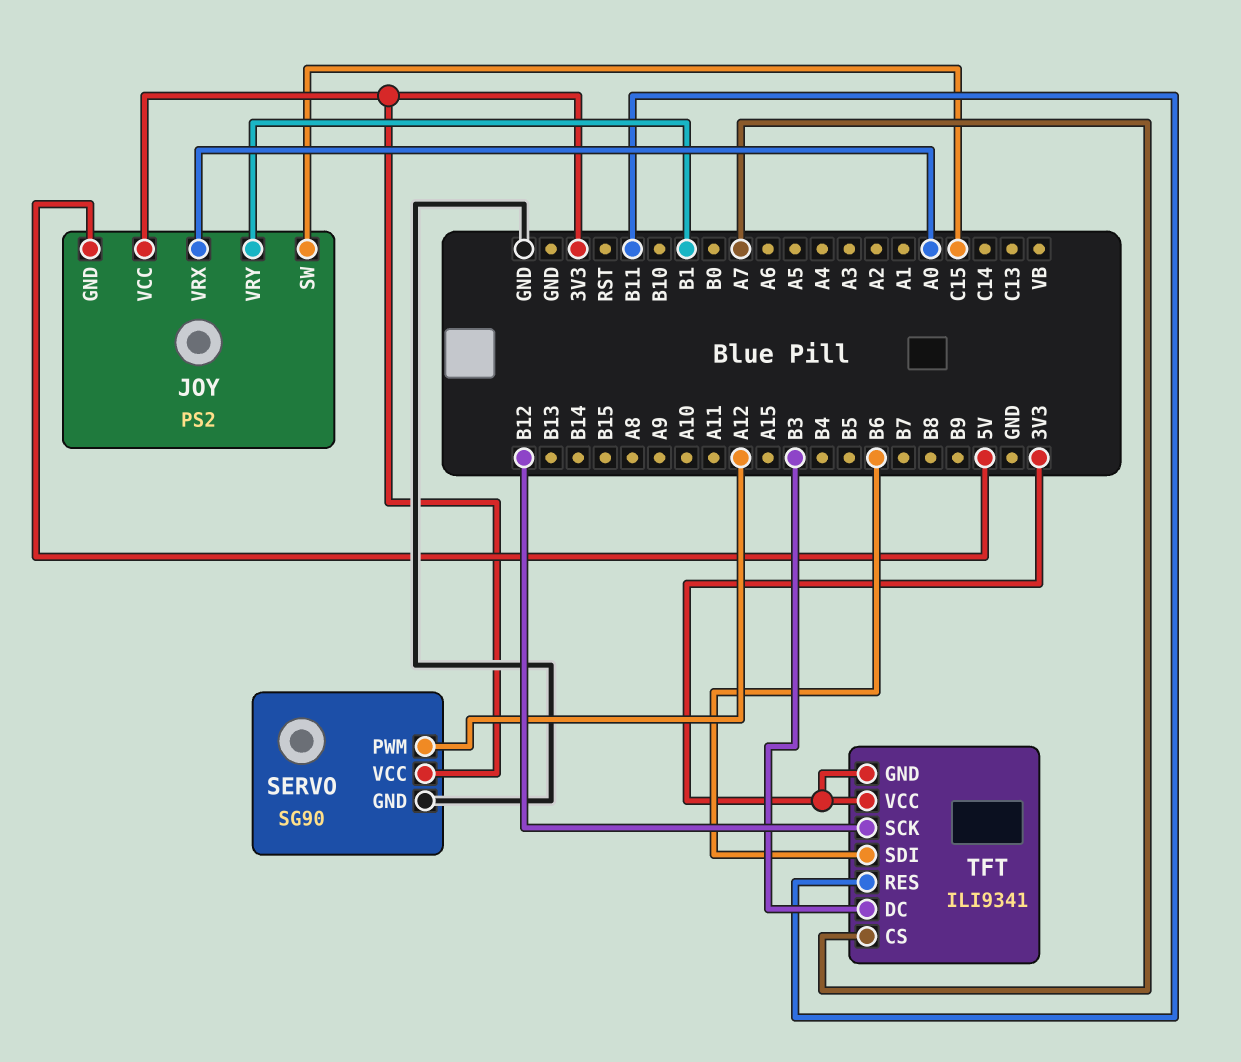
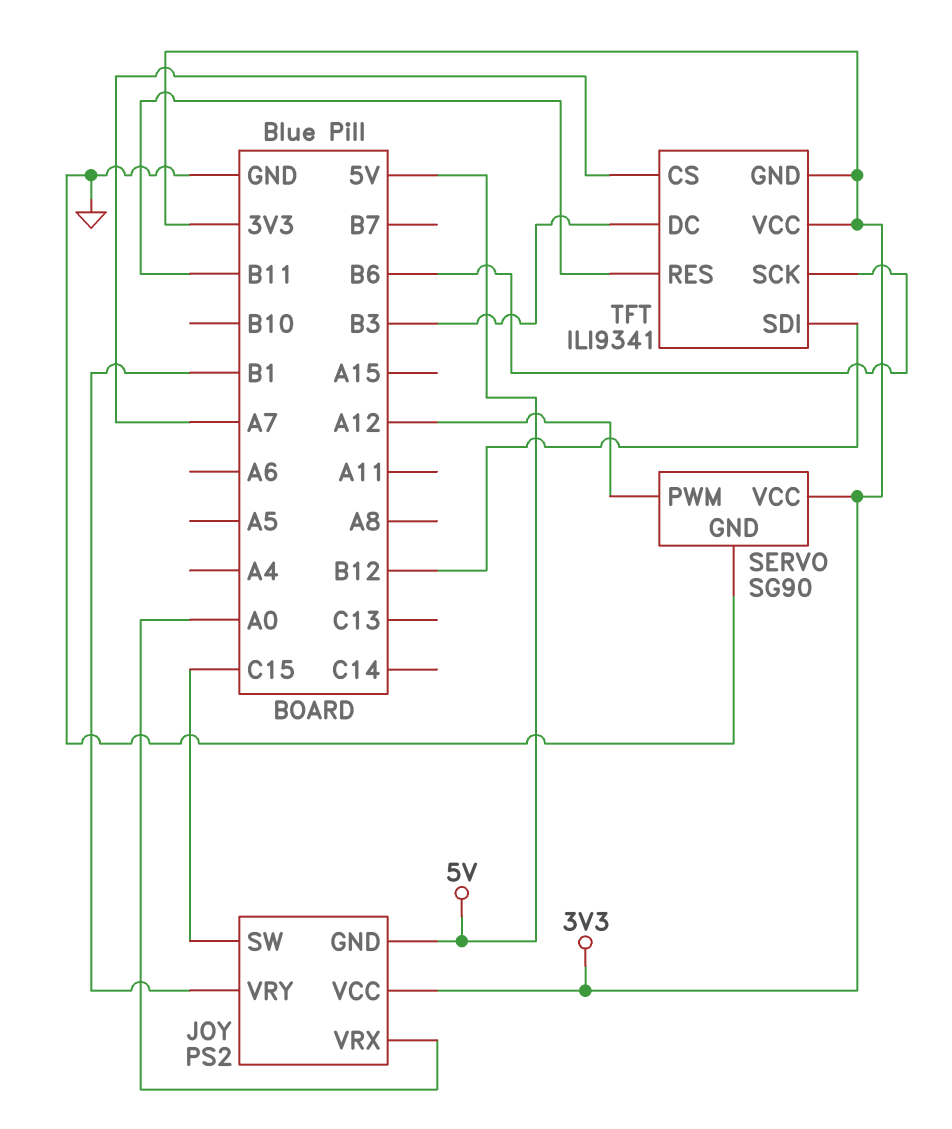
TFT pin SCK: B12 -> B6
TFT pin SDI: B6 -> B12

